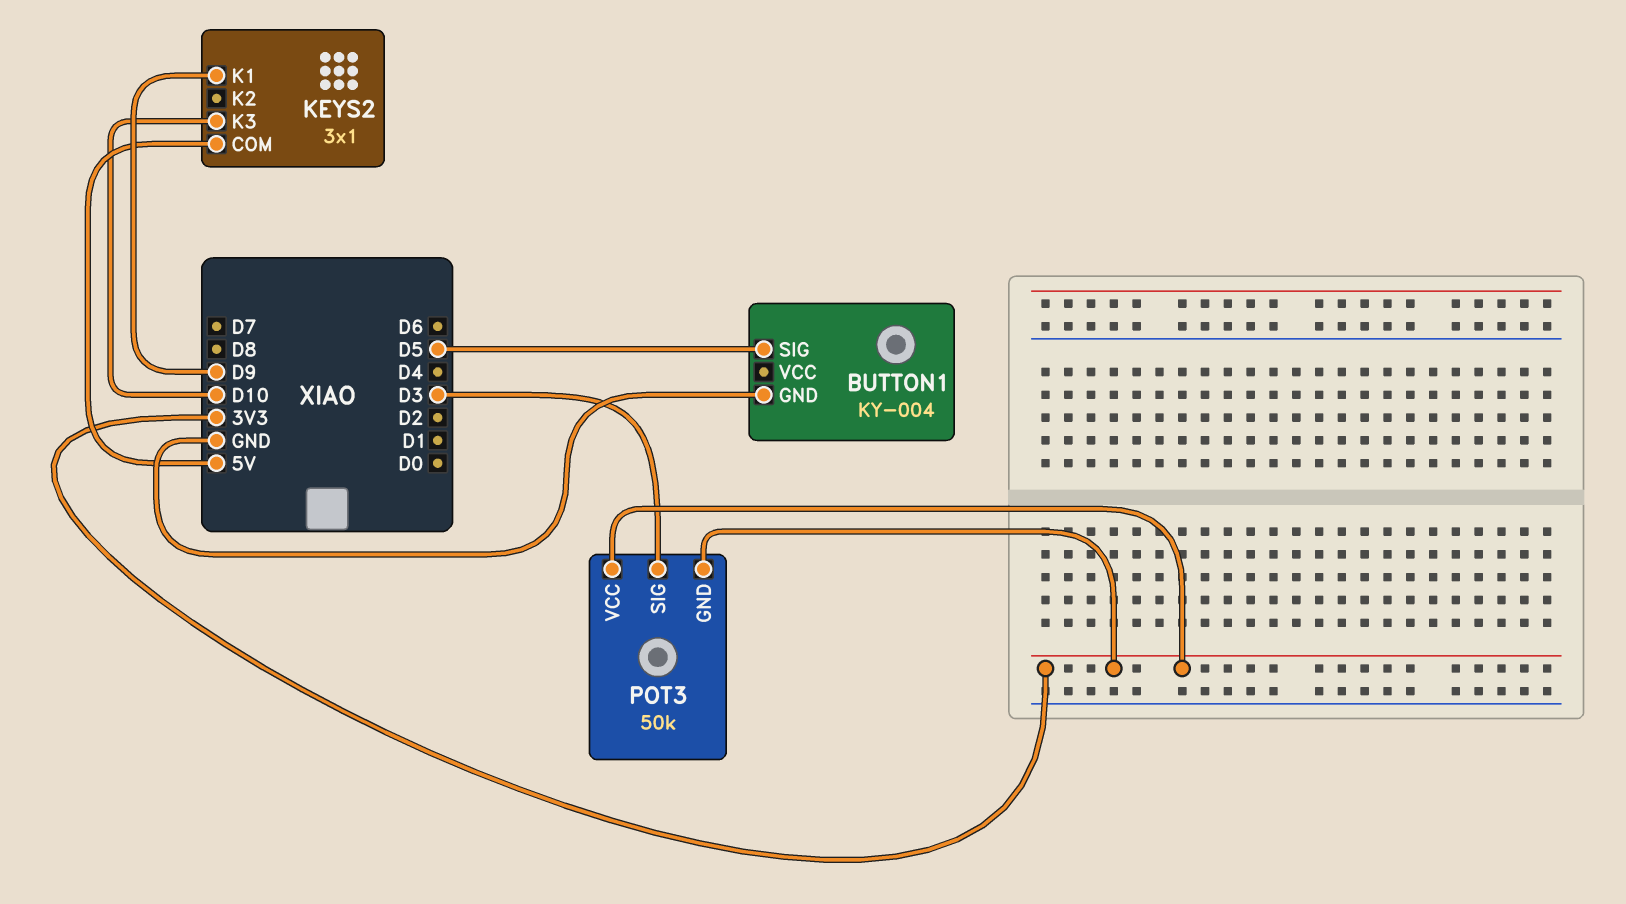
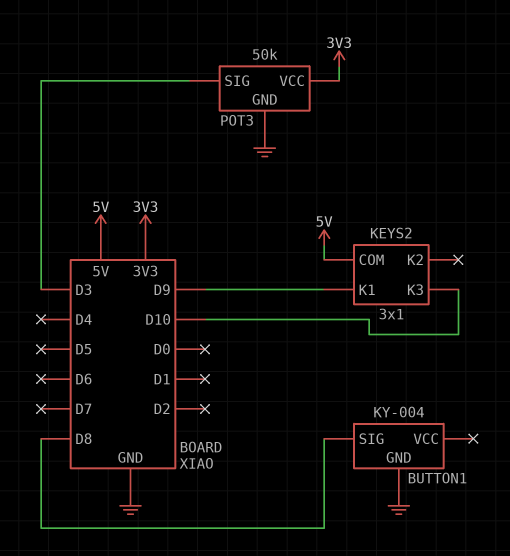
BUTTON1 pin SIG: D5 -> D8
POT3 pin GND: 3V3 -> GND

